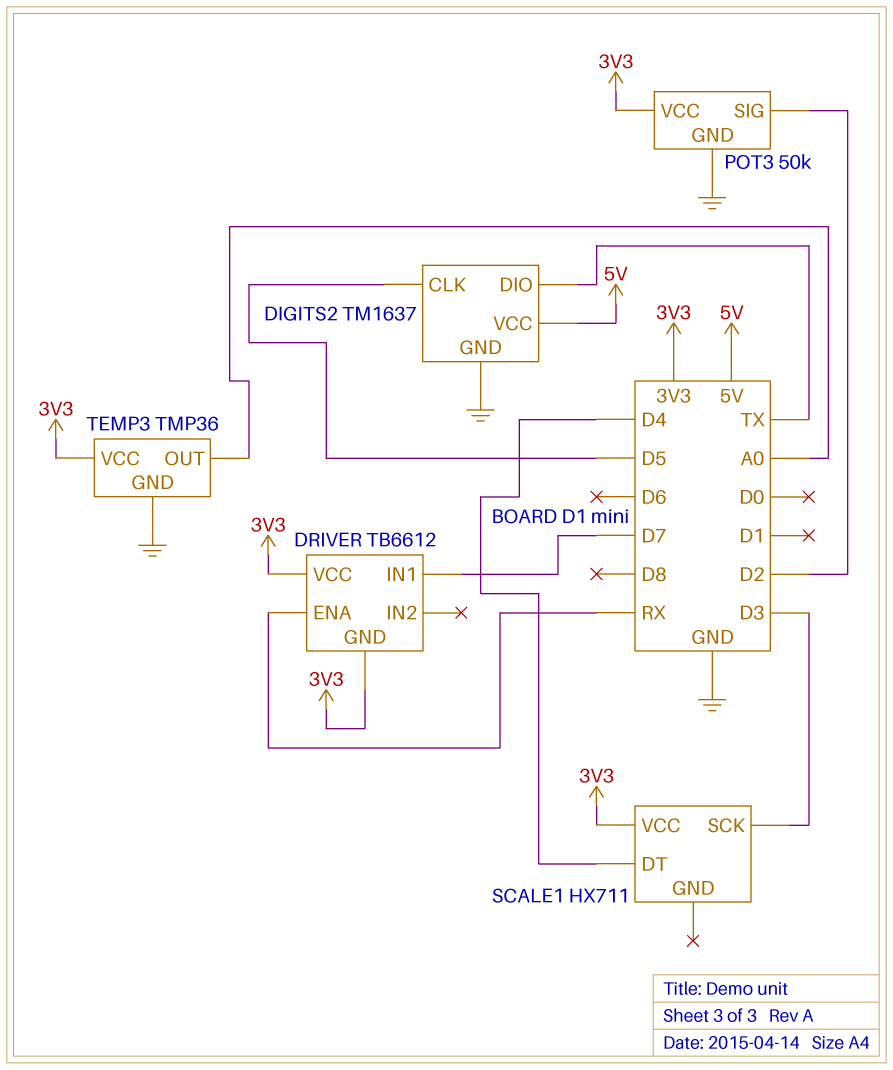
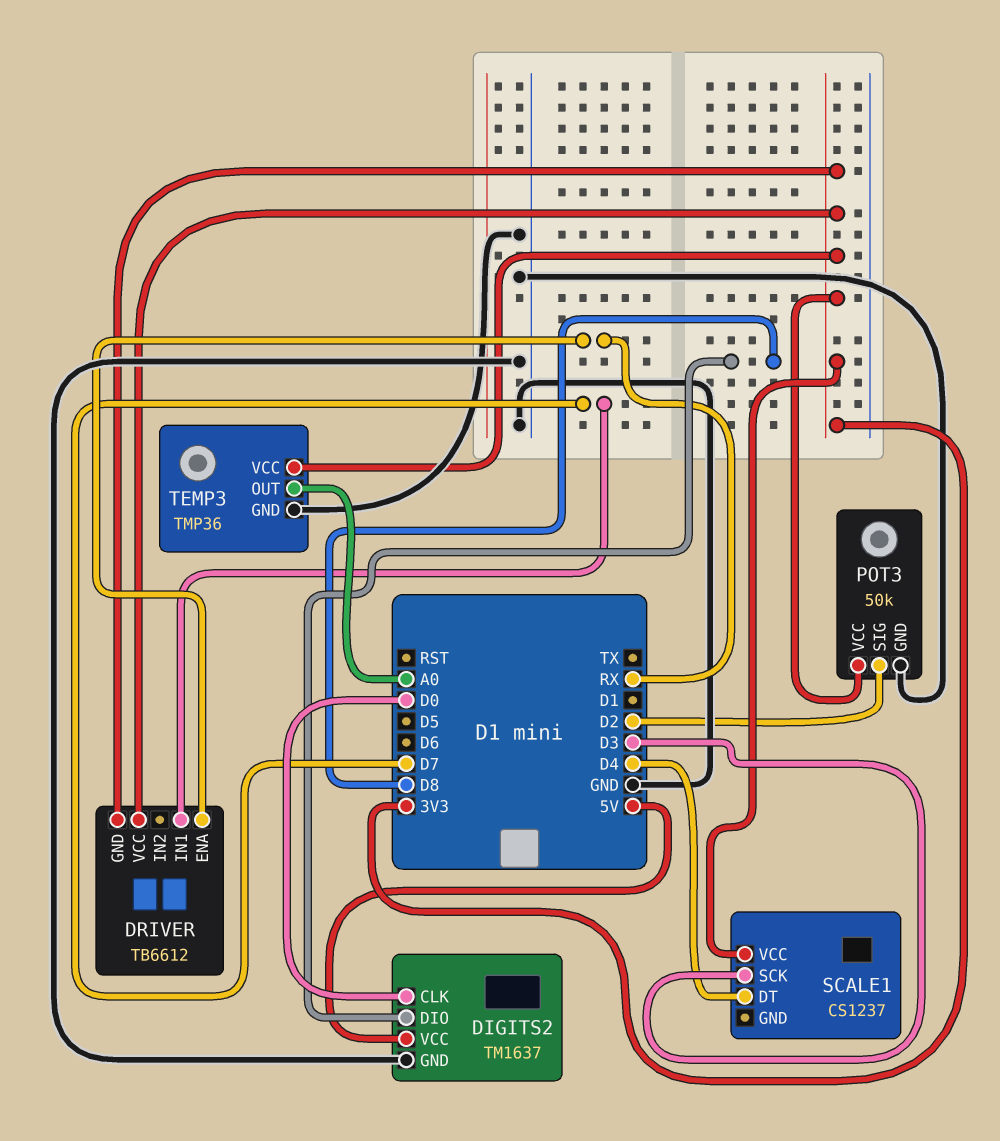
DIGITS2 pin CLK: D5 -> D0
DIGITS2 pin DIO: TX -> D8
SCALE1: HX711 -> CS1237

